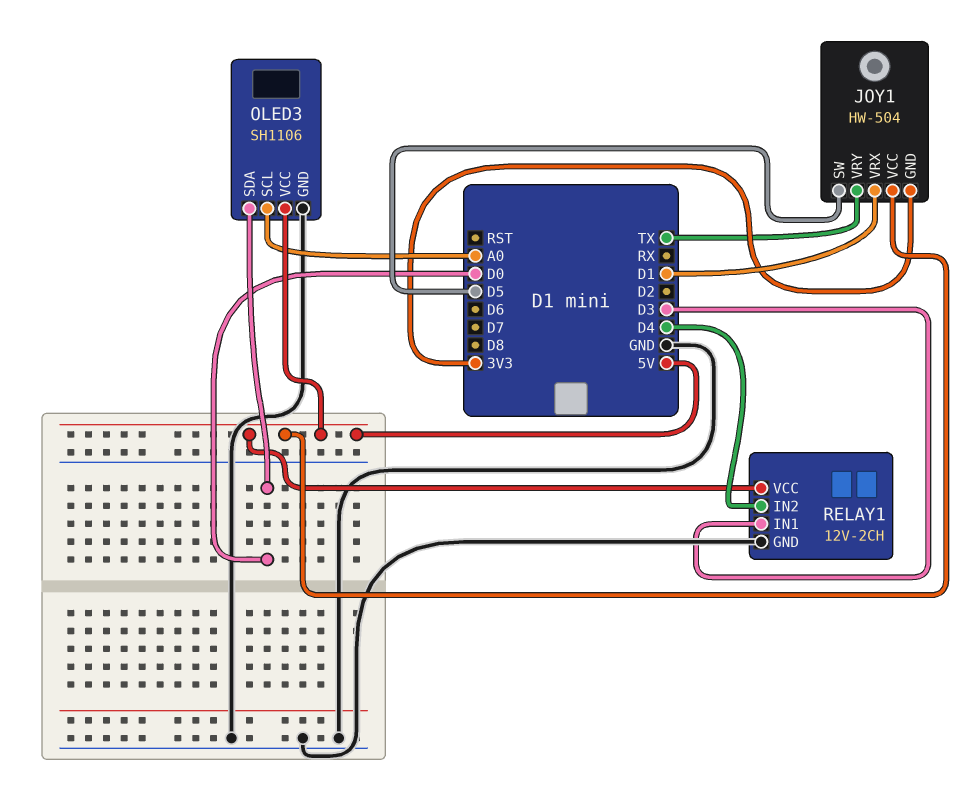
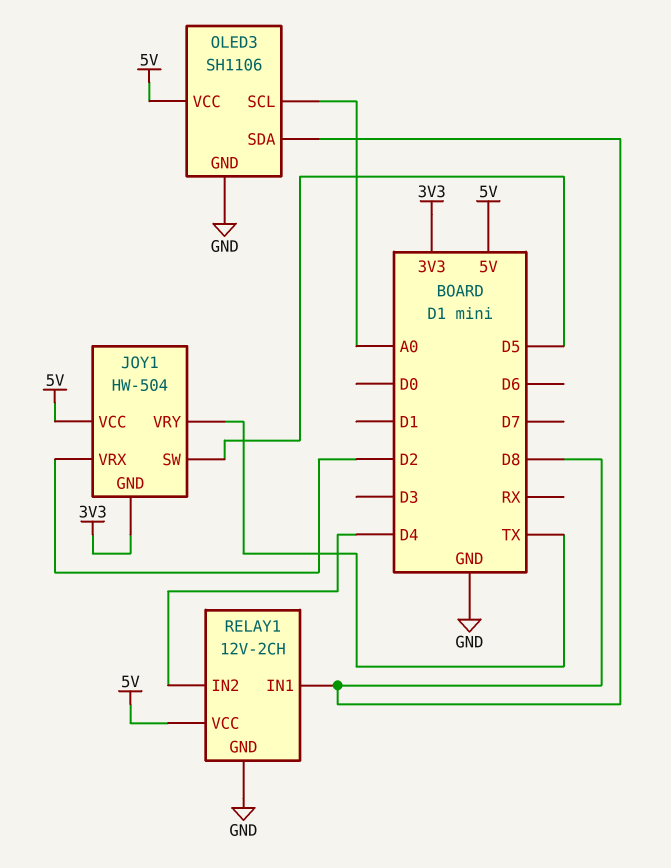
JOY1 pin VRX: D1 -> D2
OLED3 pin SDA: D0 -> D8
RELAY1 pin IN1: D3 -> D8

